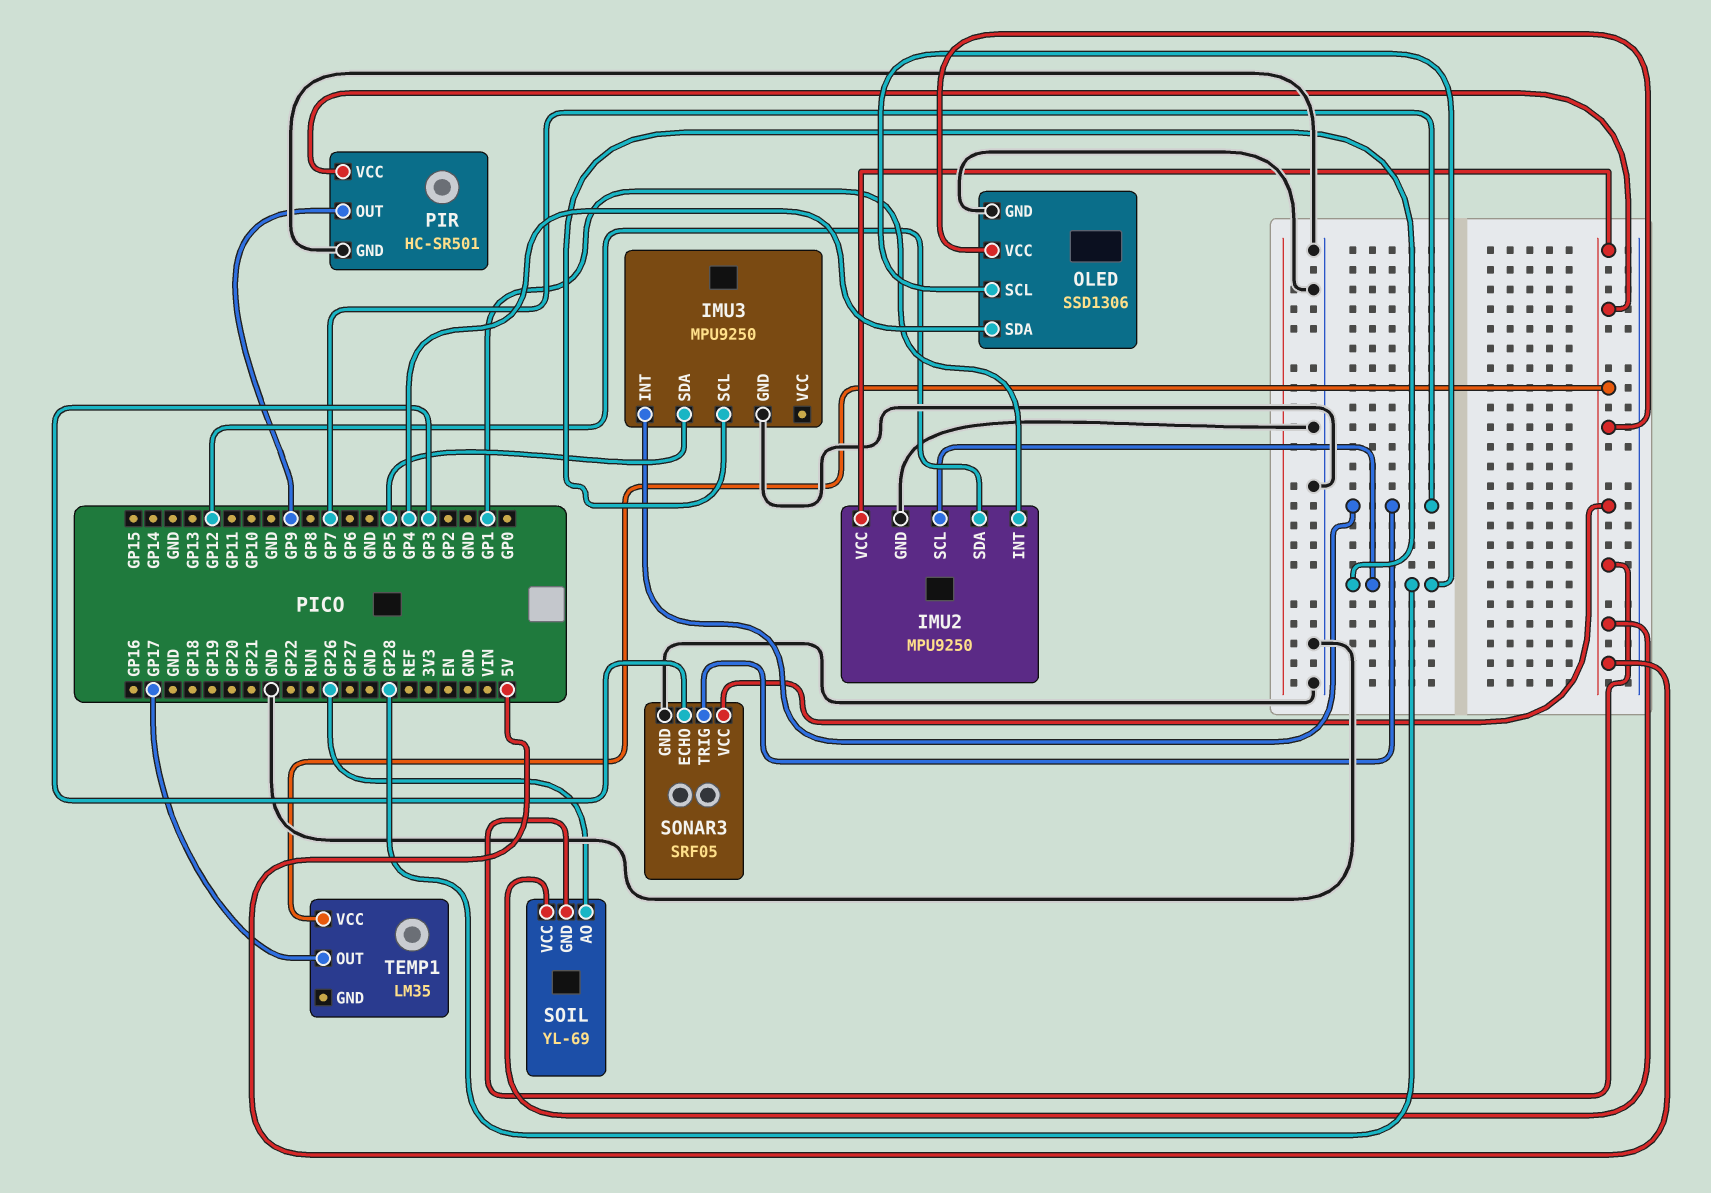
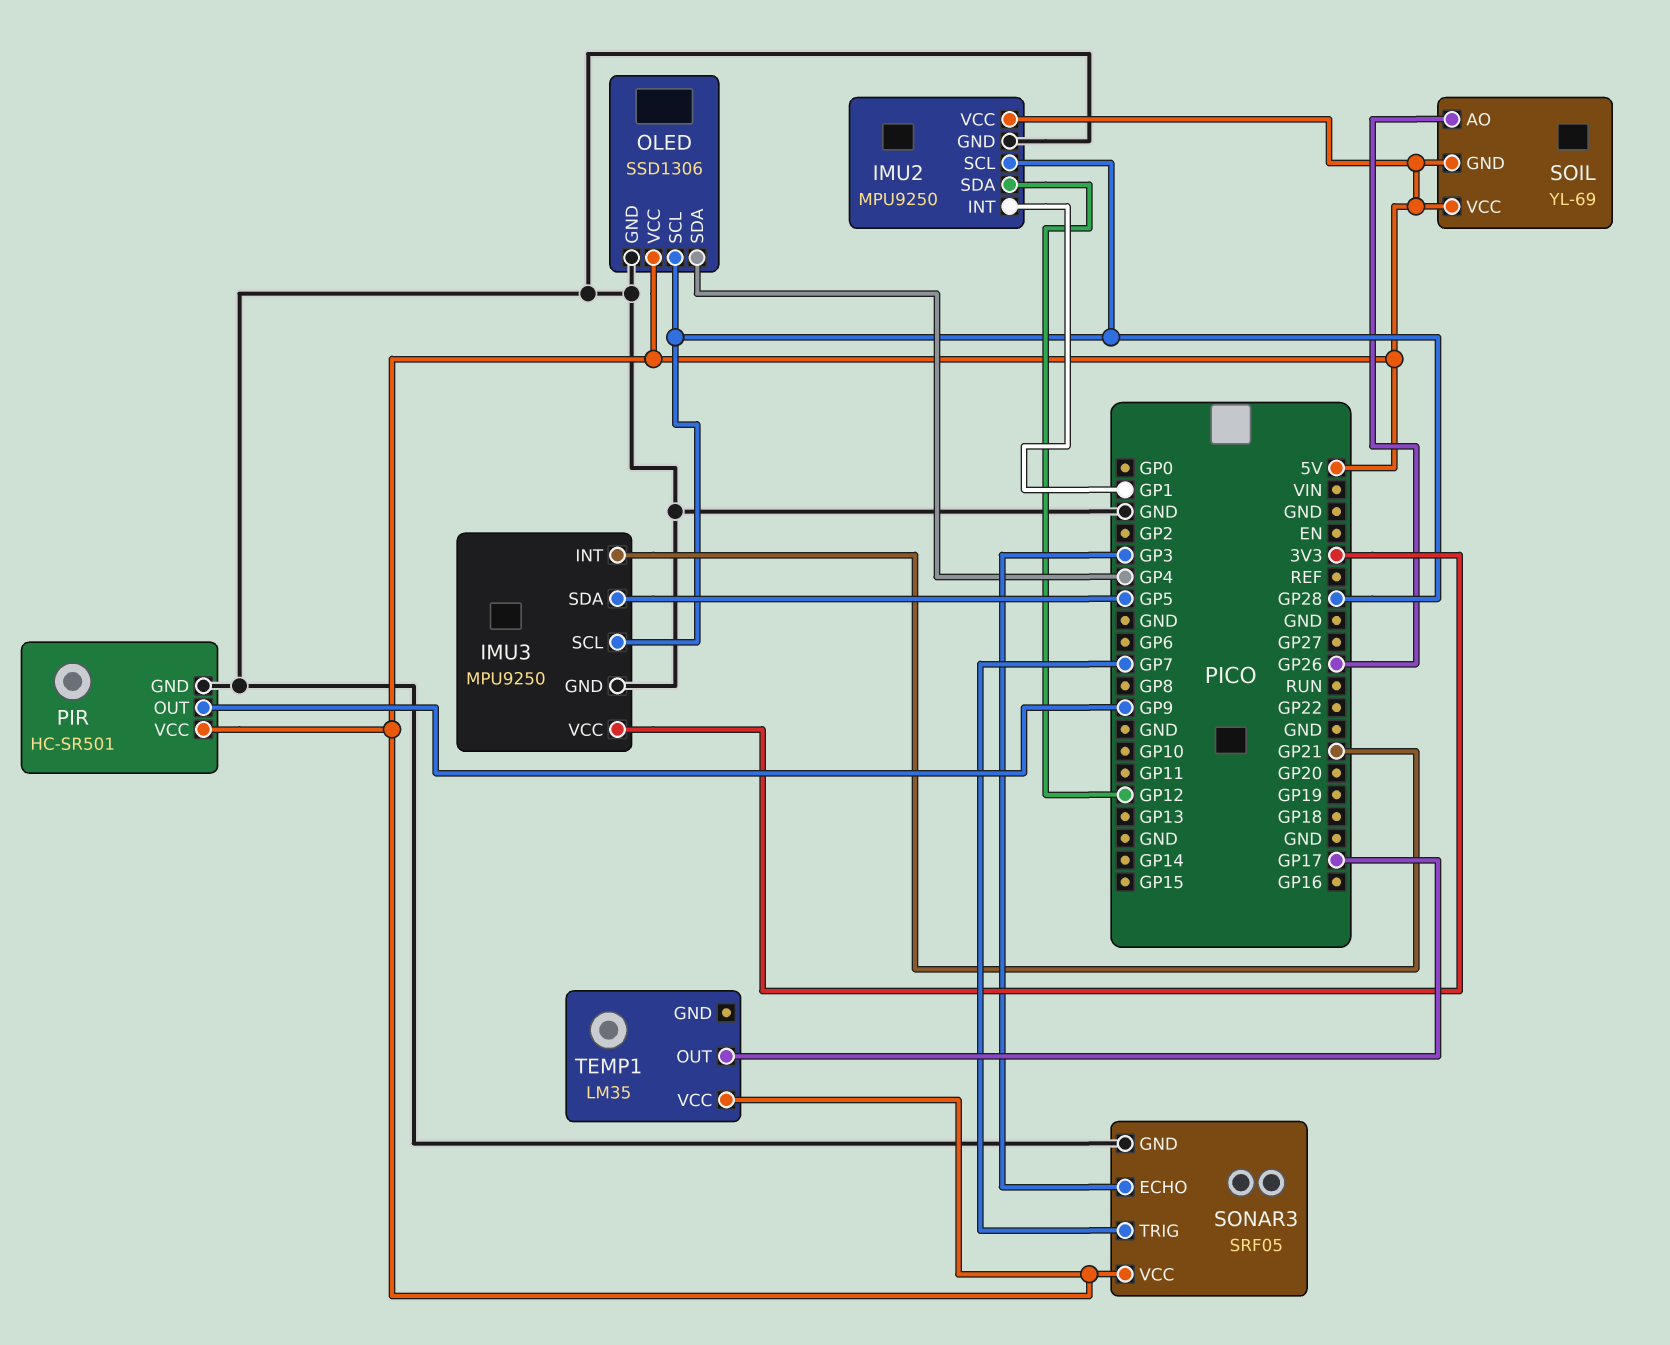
IMU3 pin INT: GP7 -> GP21
IMU3 pin VCC: none -> 3V3

